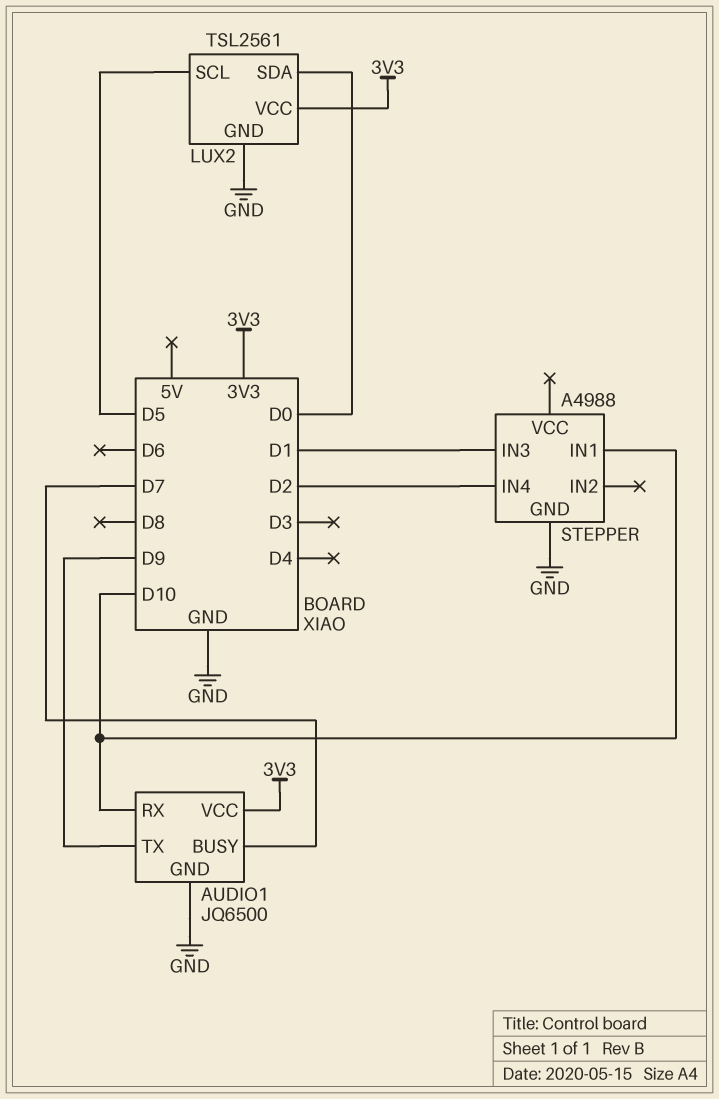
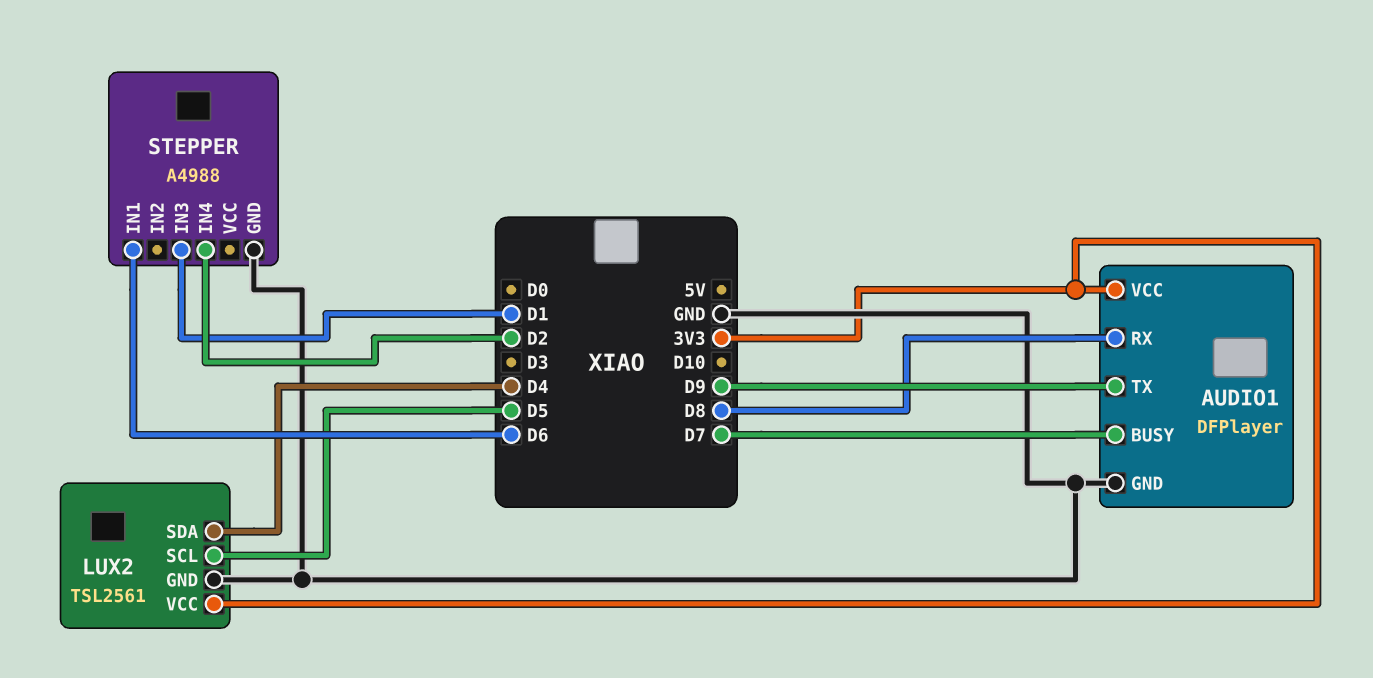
AUDIO1: JQ6500 -> DFPlayer
AUDIO1 pin RX: D10 -> D8
LUX2 pin SDA: D0 -> D4
STEPPER pin IN1: D10 -> D6

